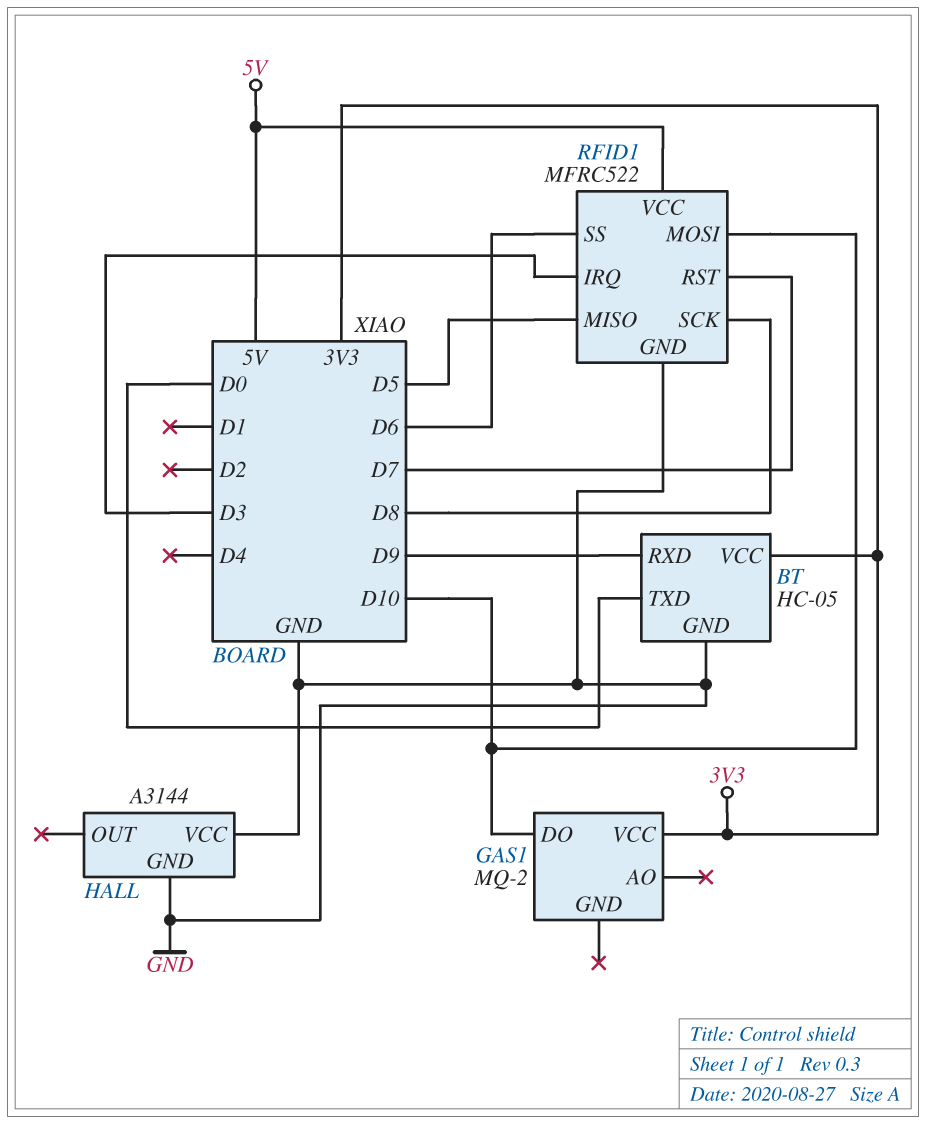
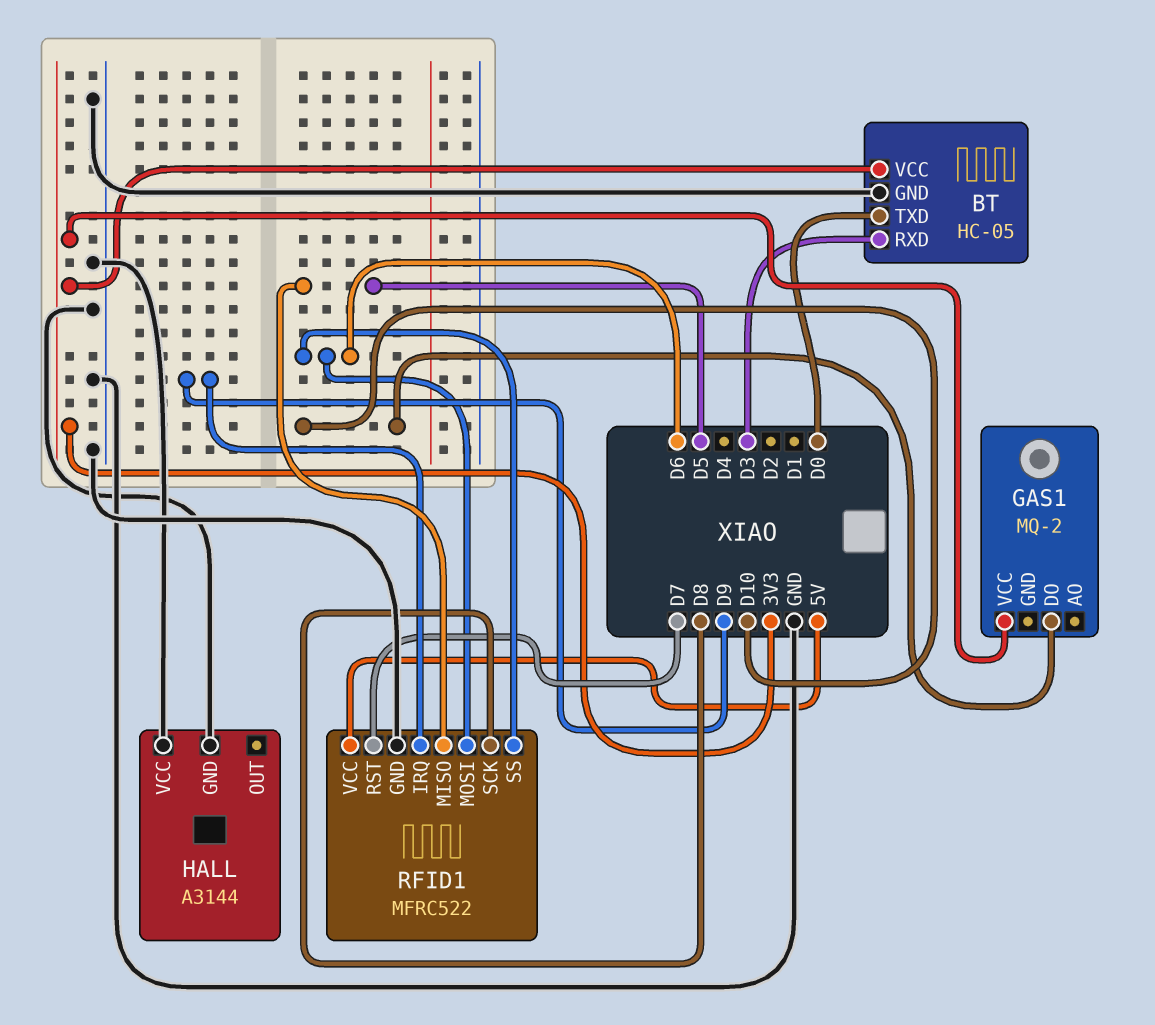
BT pin RXD: D9 -> D3
RFID1 pin IRQ: D3 -> D9
RFID1 pin MOSI: D10 -> D6

